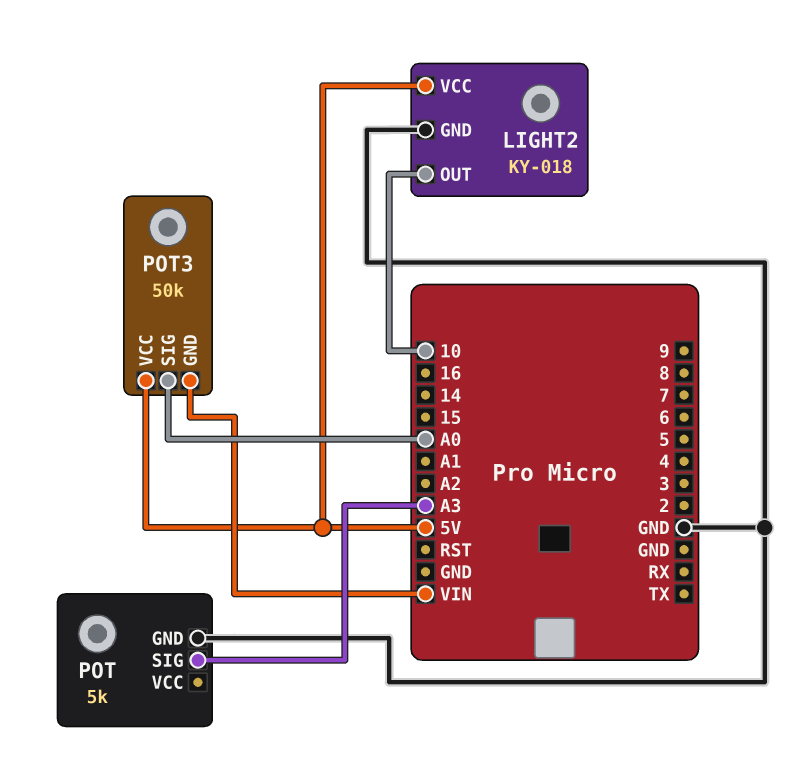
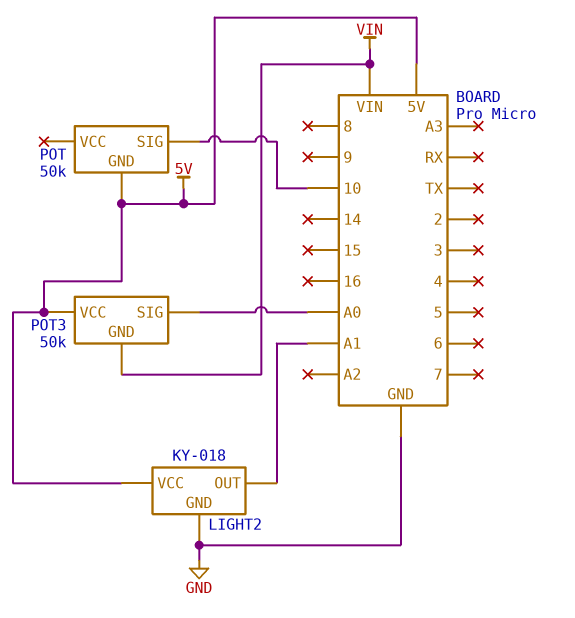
LIGHT2 pin OUT: 10 -> A1
POT: 5k -> 50k
POT pin GND: GND -> 5V
POT pin SIG: A3 -> 10

